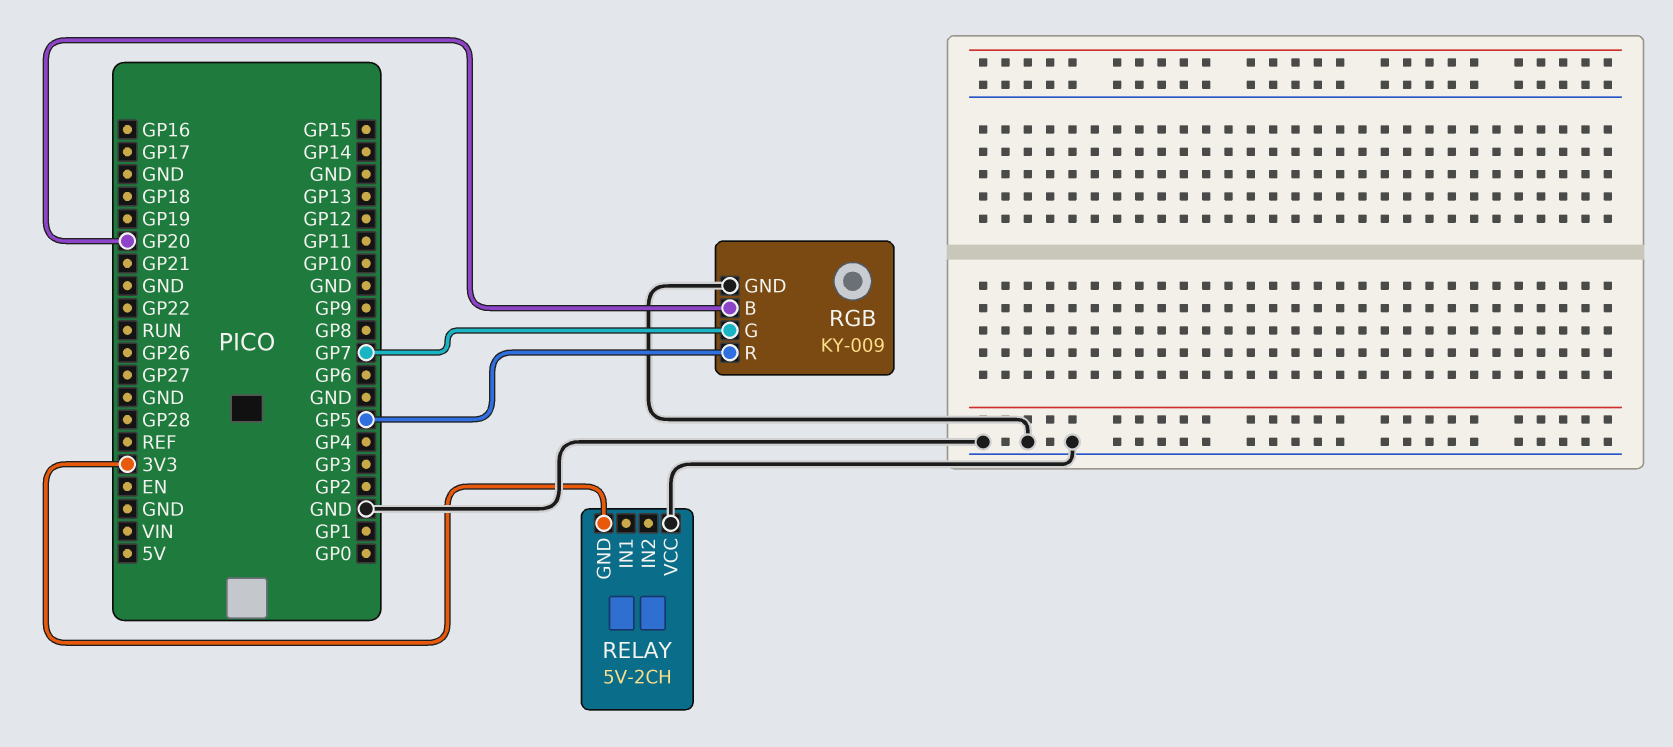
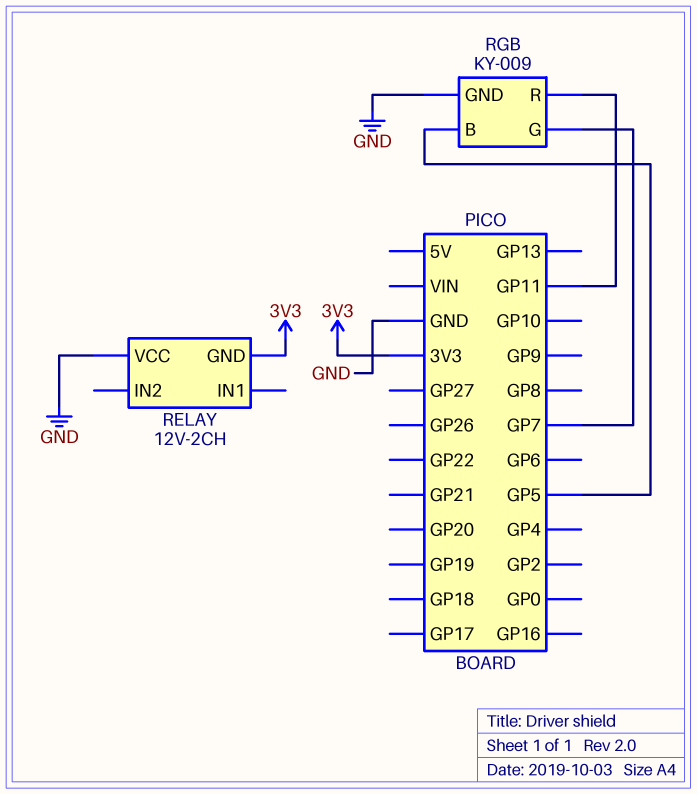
RELAY: 5V-2CH -> 12V-2CH
RGB pin B: GP20 -> GP5
RGB pin R: GP5 -> GP11

